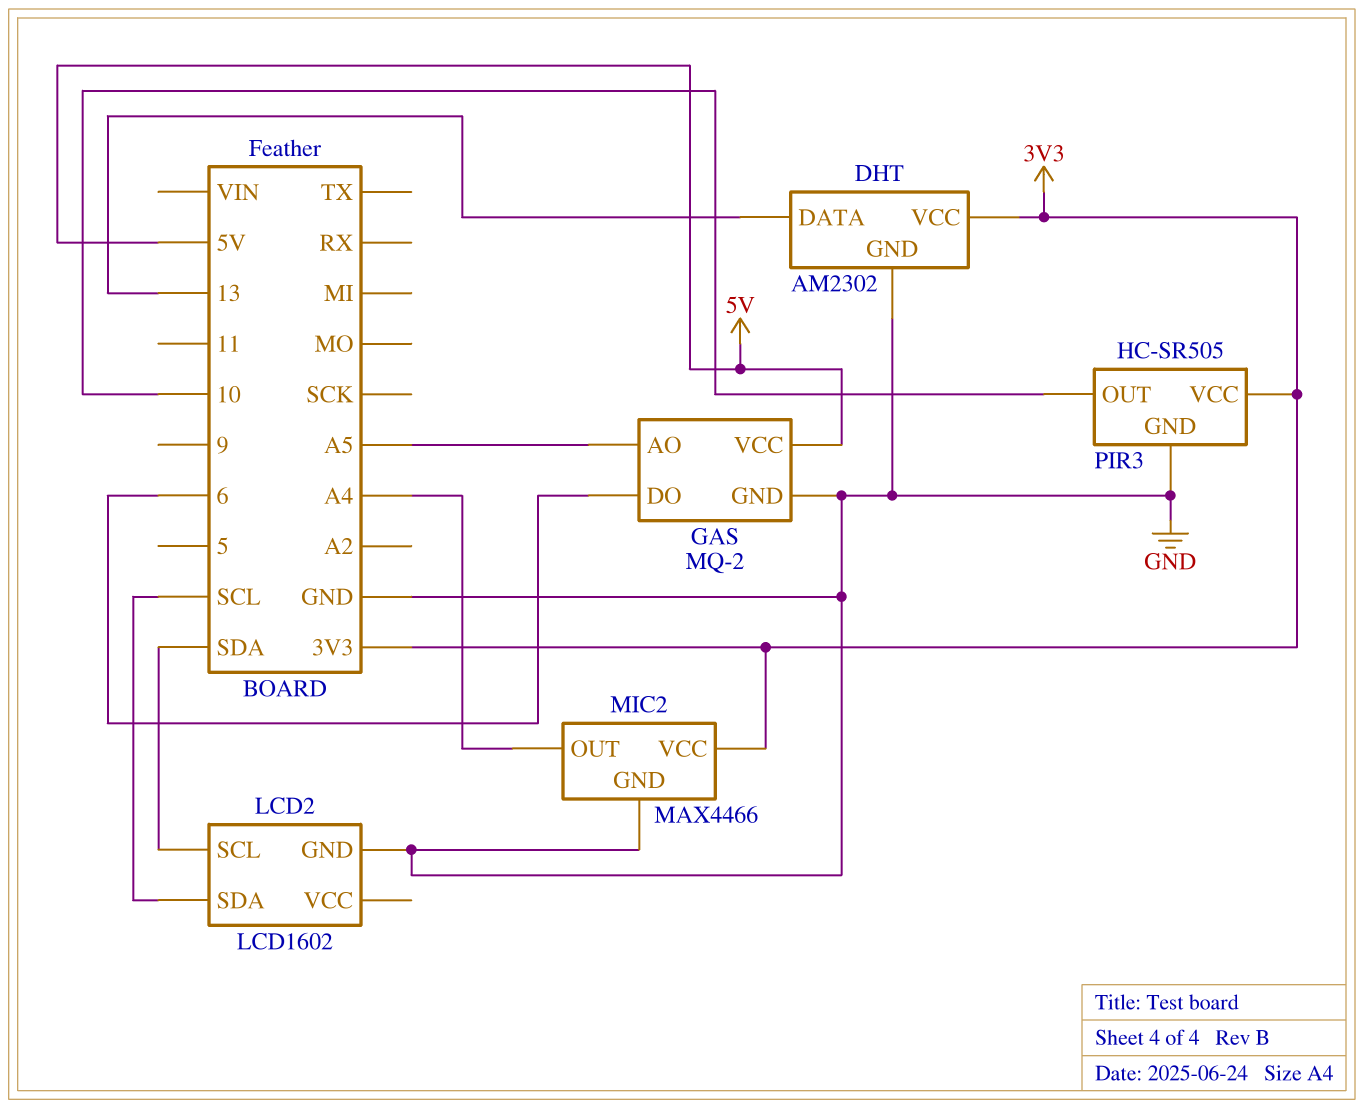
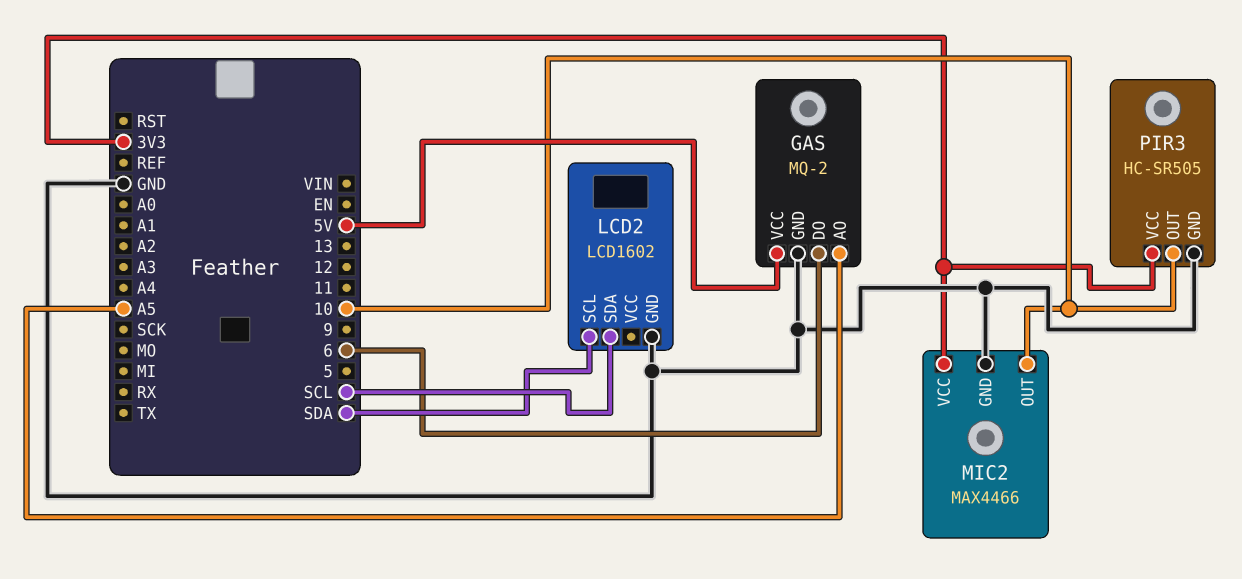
DHT: AM2302 -> none
DHT pin DATA: 13 -> none
DHT pin GND: GND -> none
DHT pin VCC: 3V3 -> none
MIC2 pin OUT: A4 -> 10

